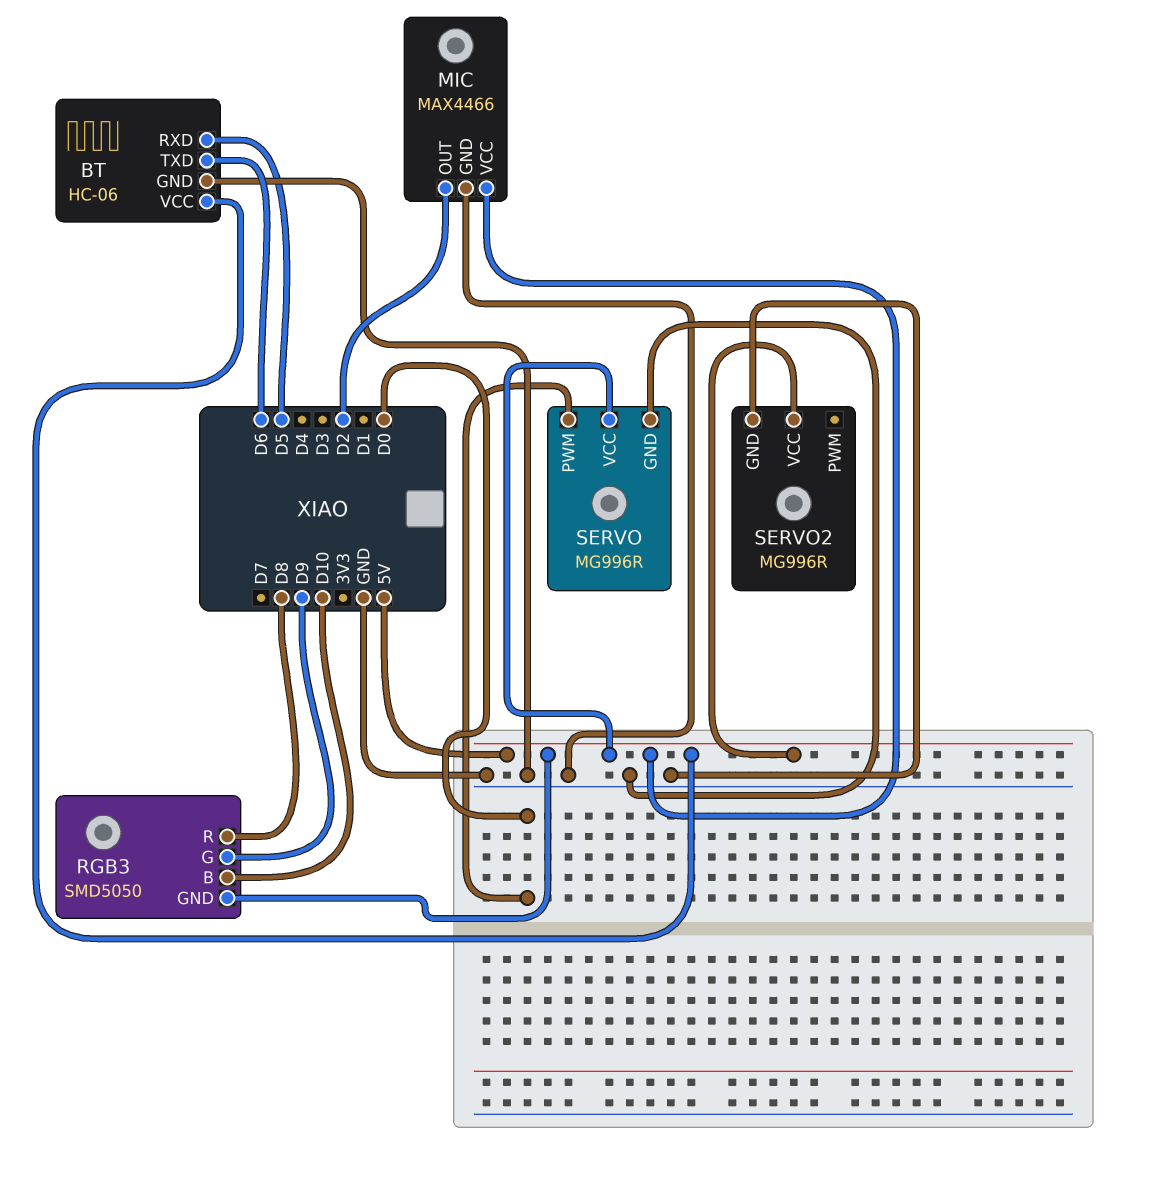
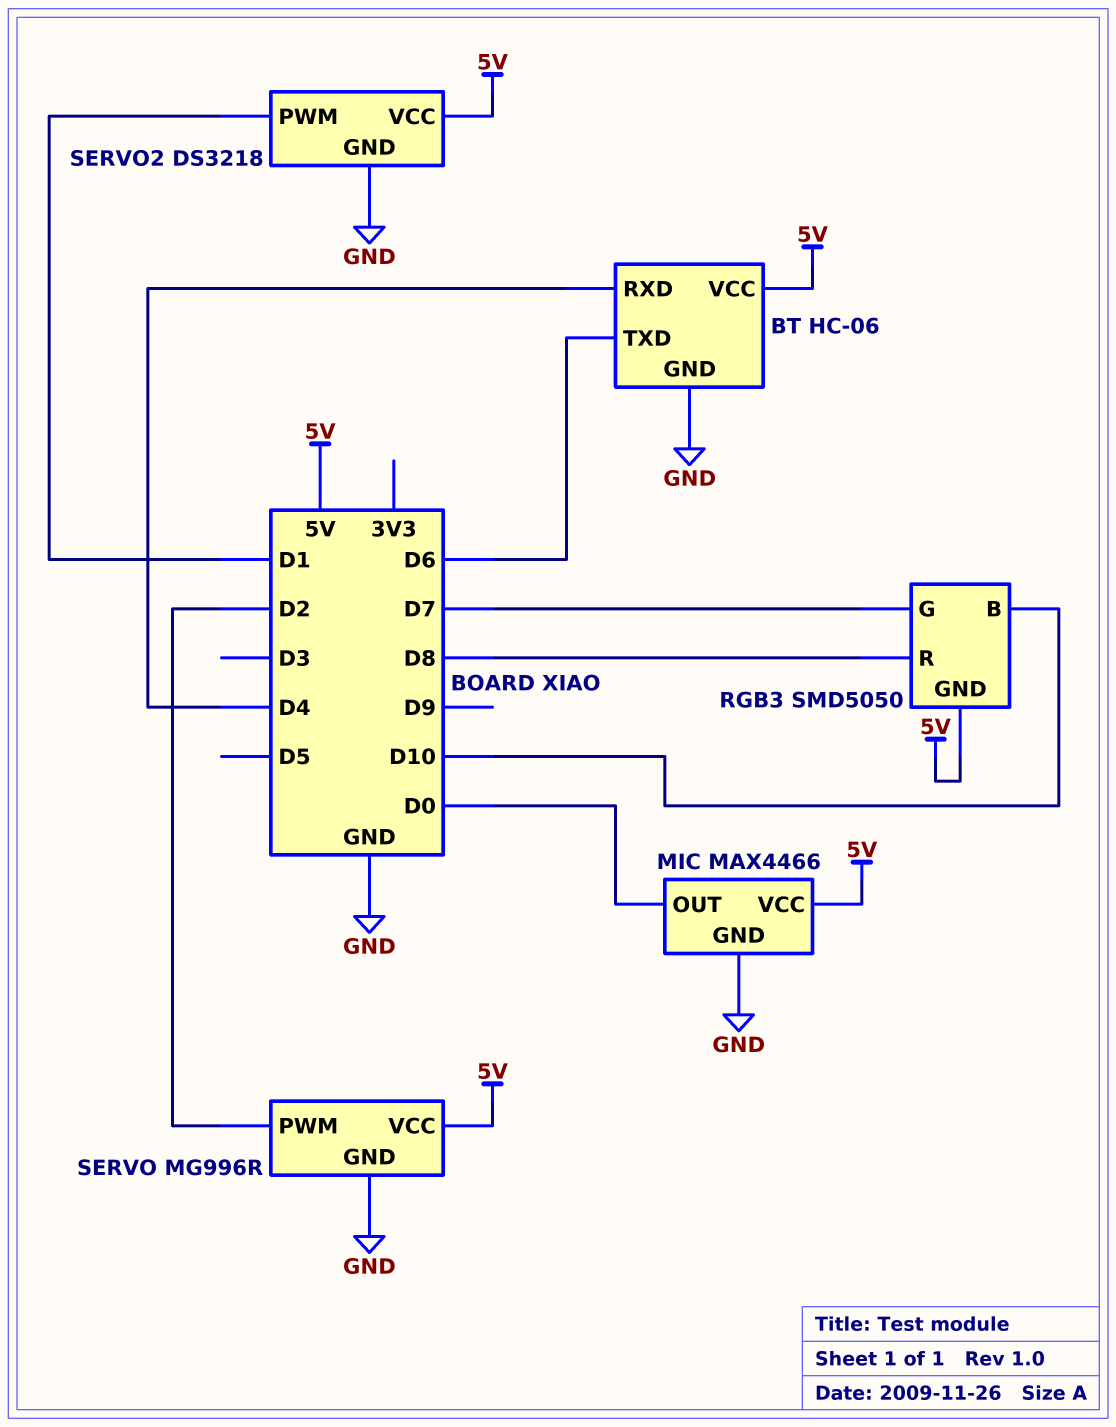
BT pin RXD: D5 -> D4
MIC pin OUT: D2 -> D0
RGB3 pin G: D9 -> D7
SERVO pin PWM: D0 -> D2
SERVO2: MG996R -> DS3218
SERVO2 pin PWM: none -> D1

